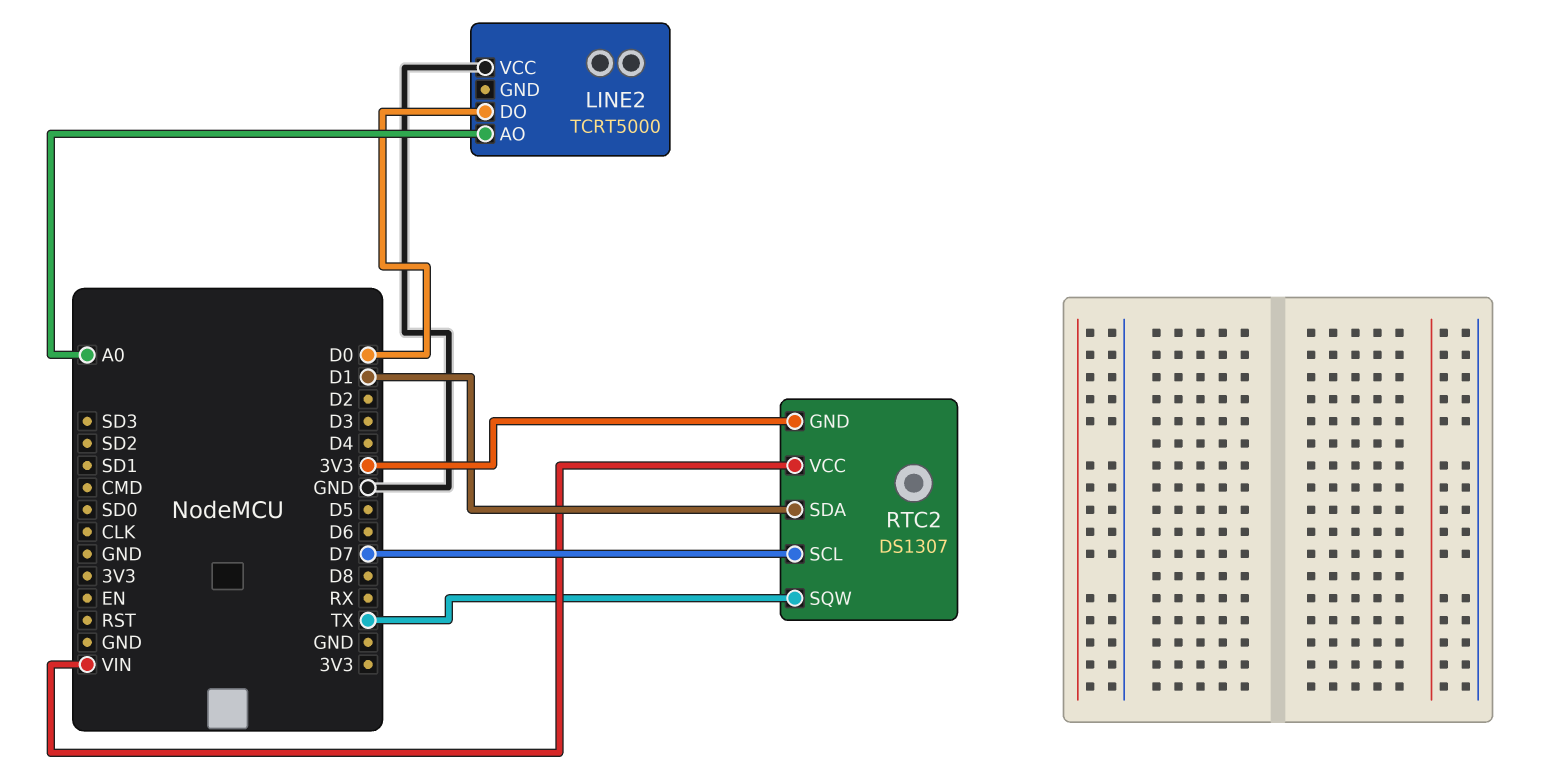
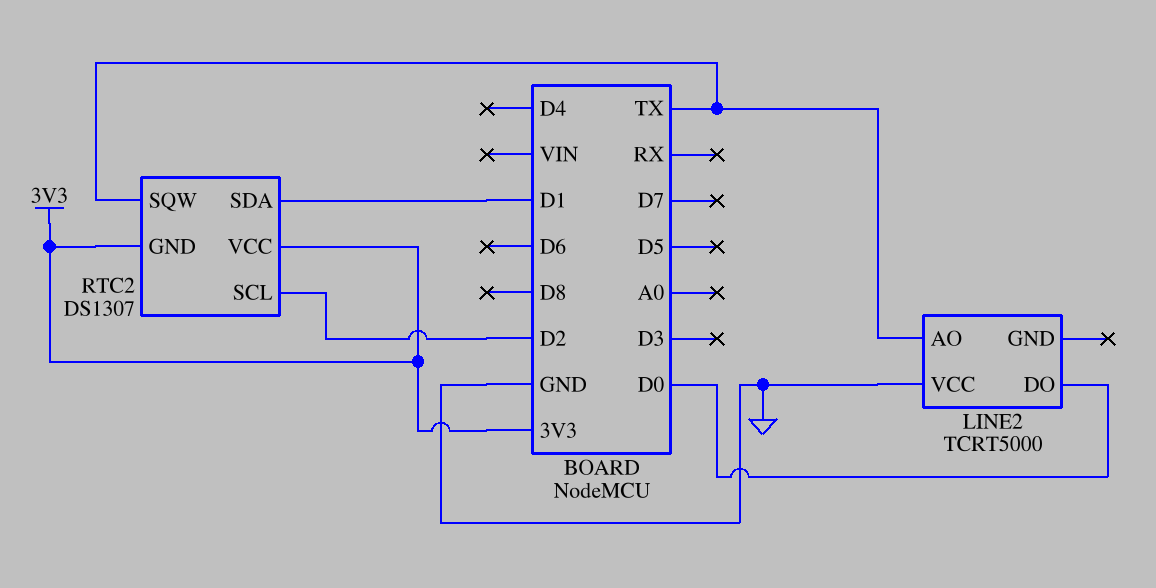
LINE2 pin AO: A0 -> TX
RTC2 pin SCL: D7 -> D2
RTC2 pin VCC: VIN -> 3V3

